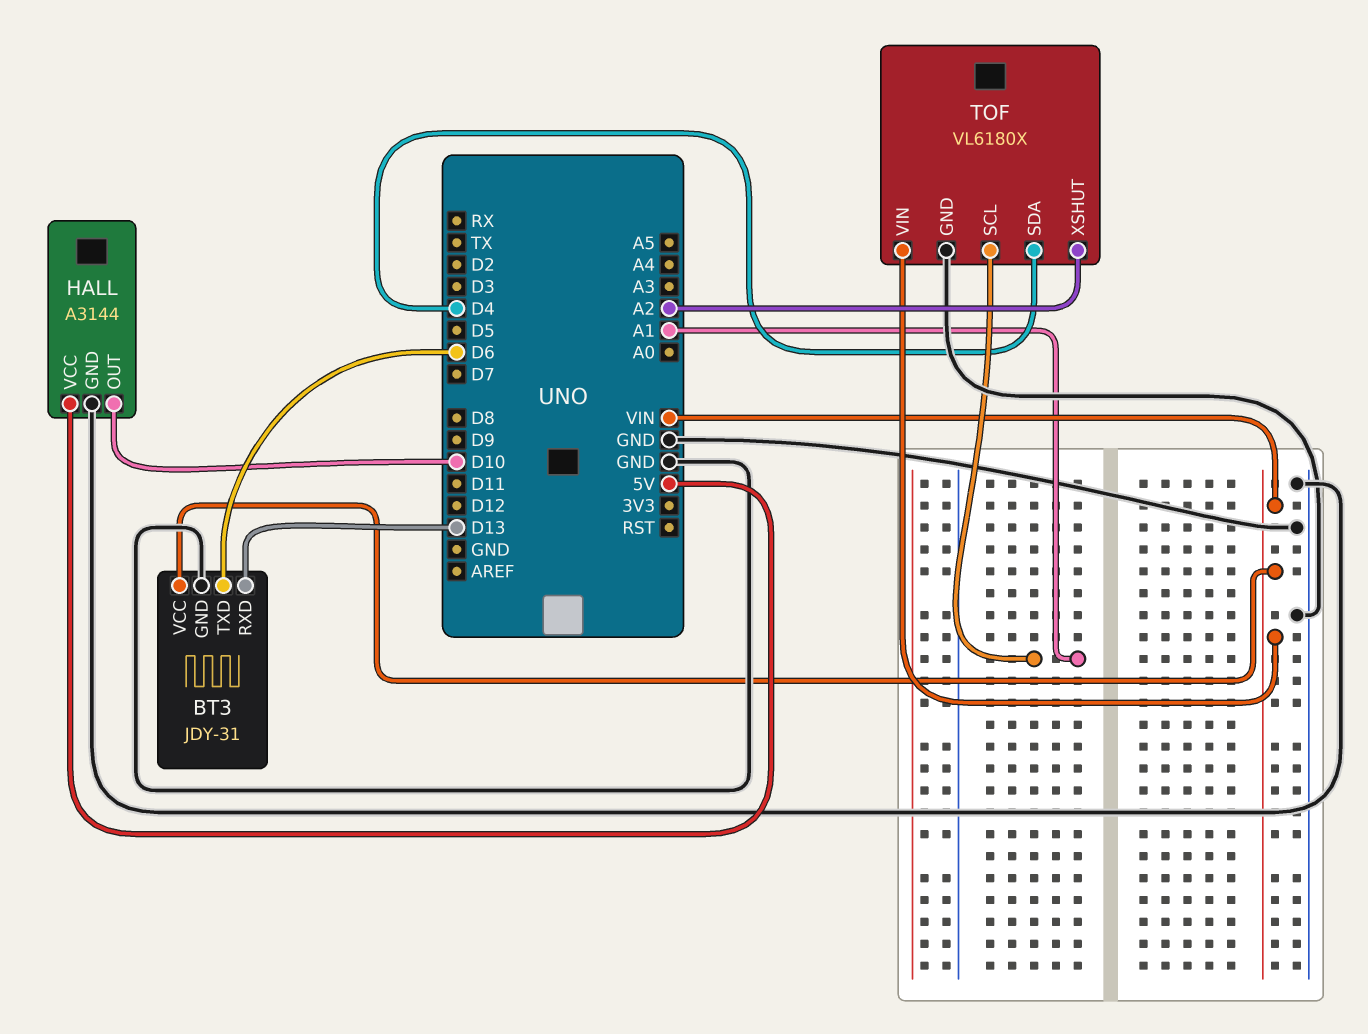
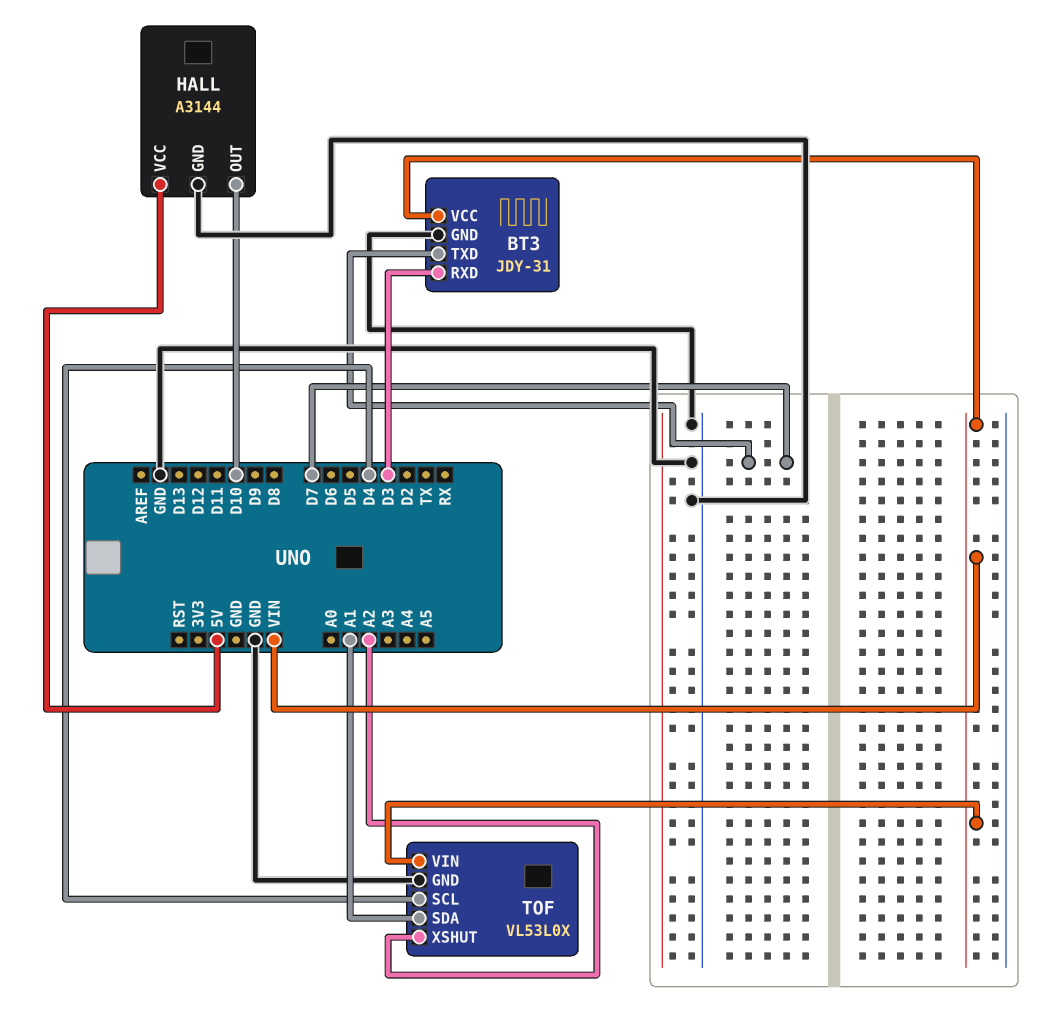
BT3 pin RXD: D13 -> D3
BT3 pin TXD: D6 -> D7
TOF: VL6180X -> VL53L0X
TOF pin SCL: A1 -> D4
TOF pin SDA: D4 -> A1

